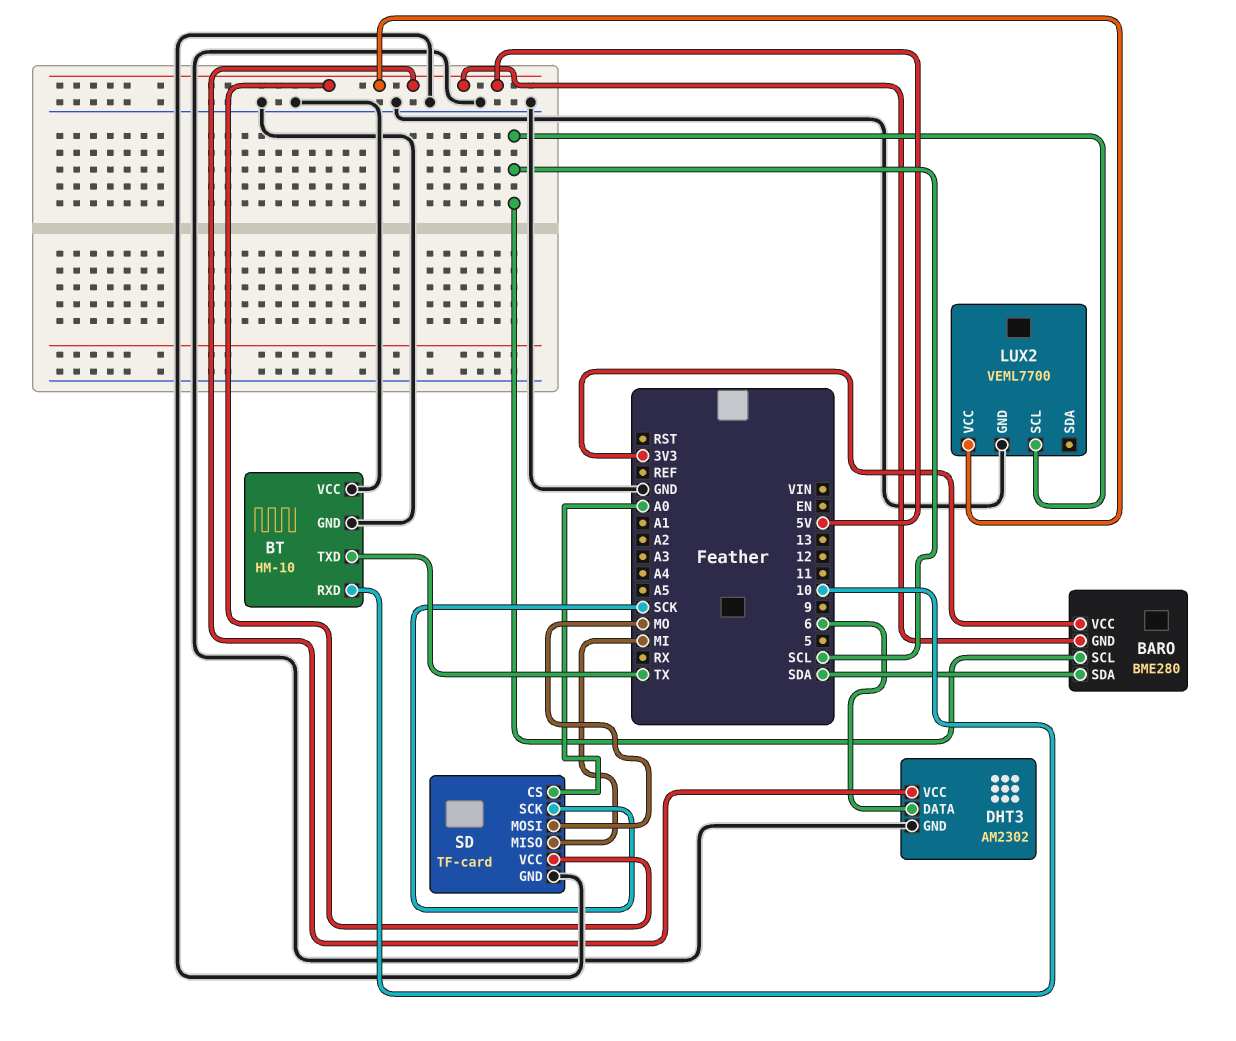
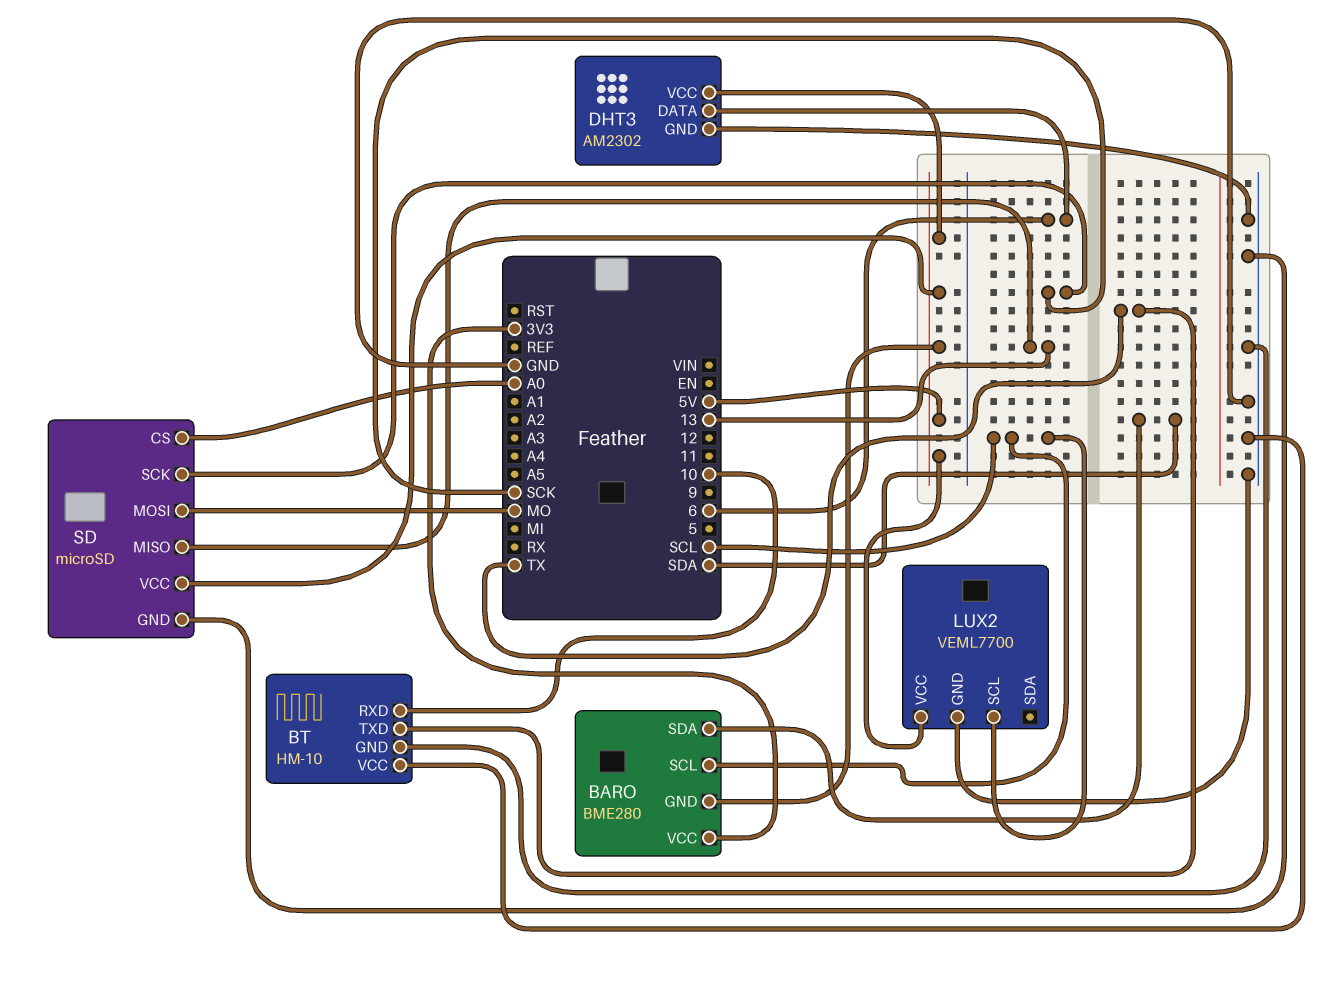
SD: TF-card -> microSD
SD pin MISO: MI -> 13

